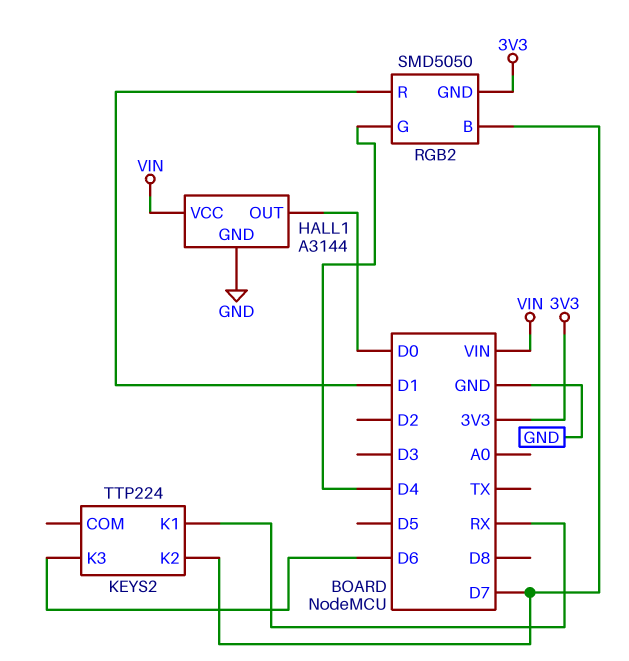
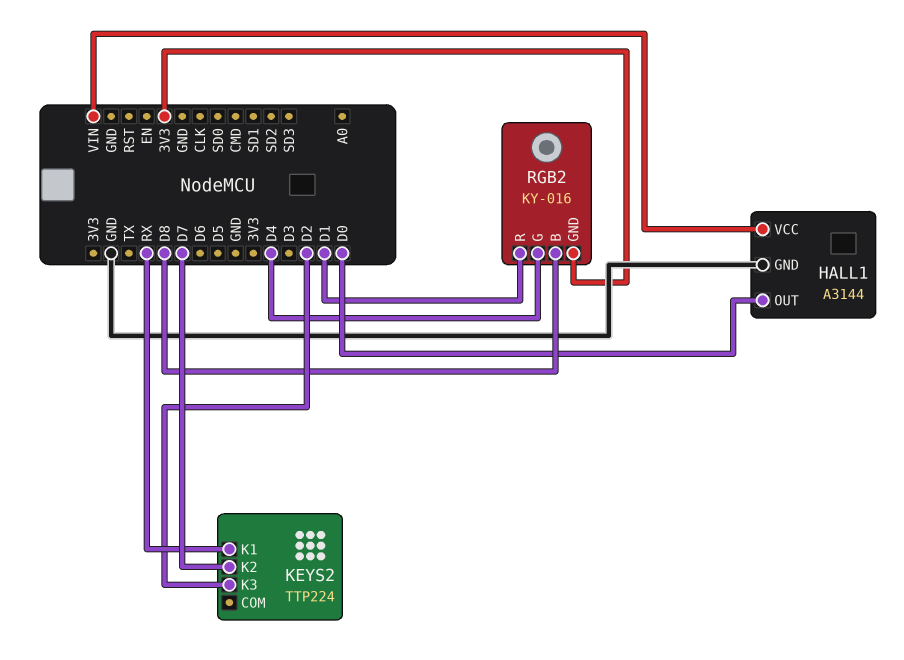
KEYS2 pin K3: D6 -> D2
RGB2: SMD5050 -> KY-016
RGB2 pin B: D7 -> D8

